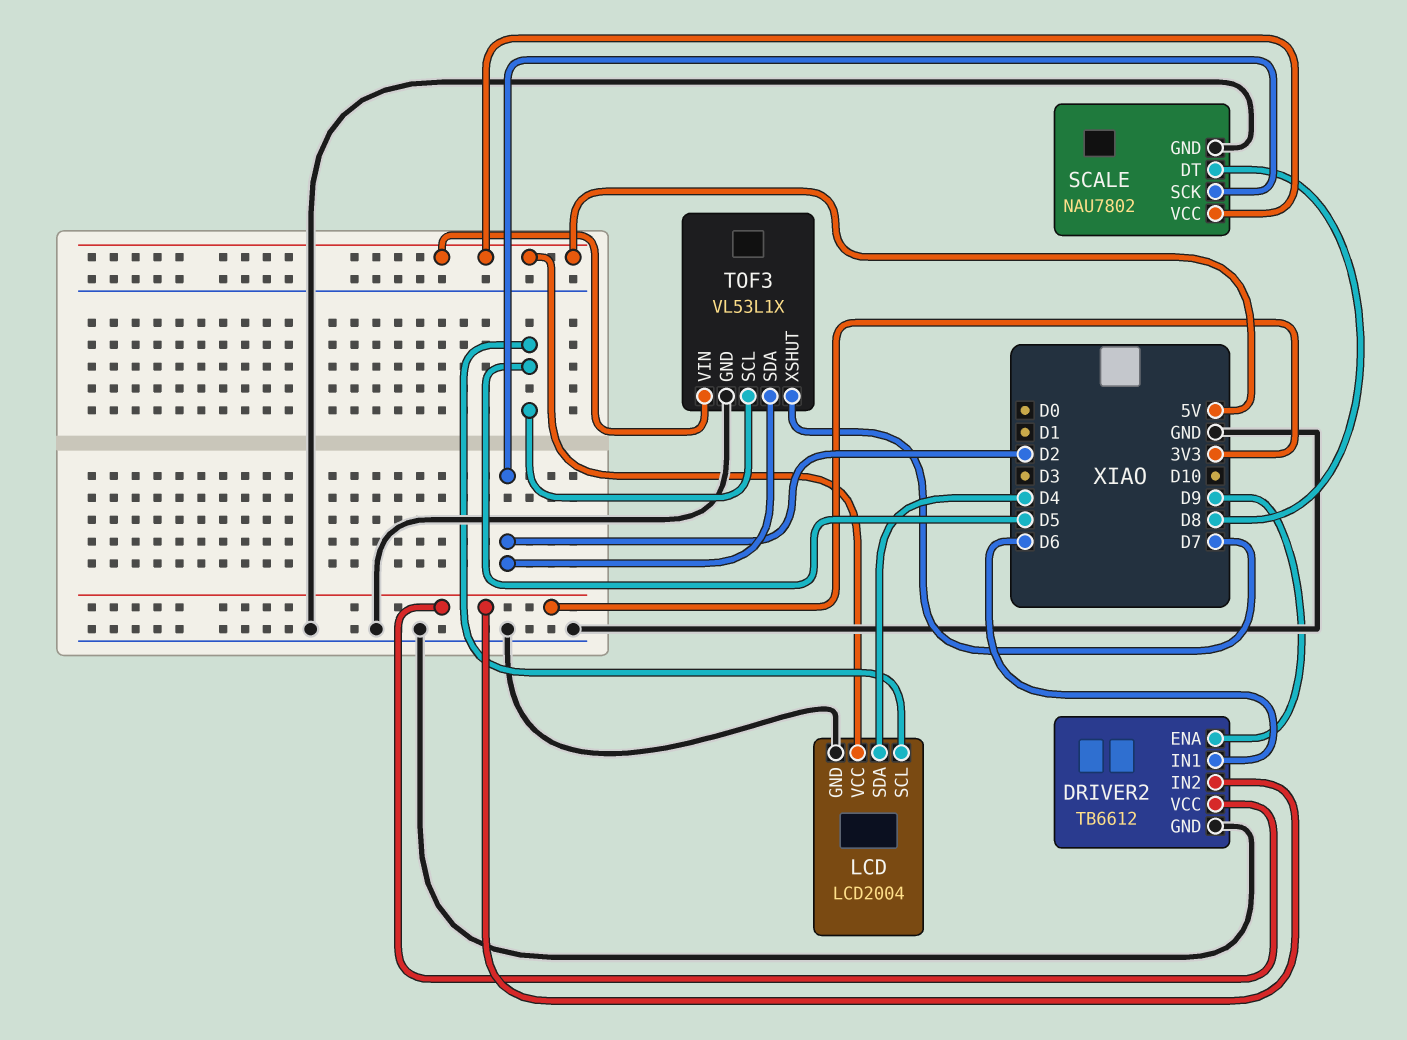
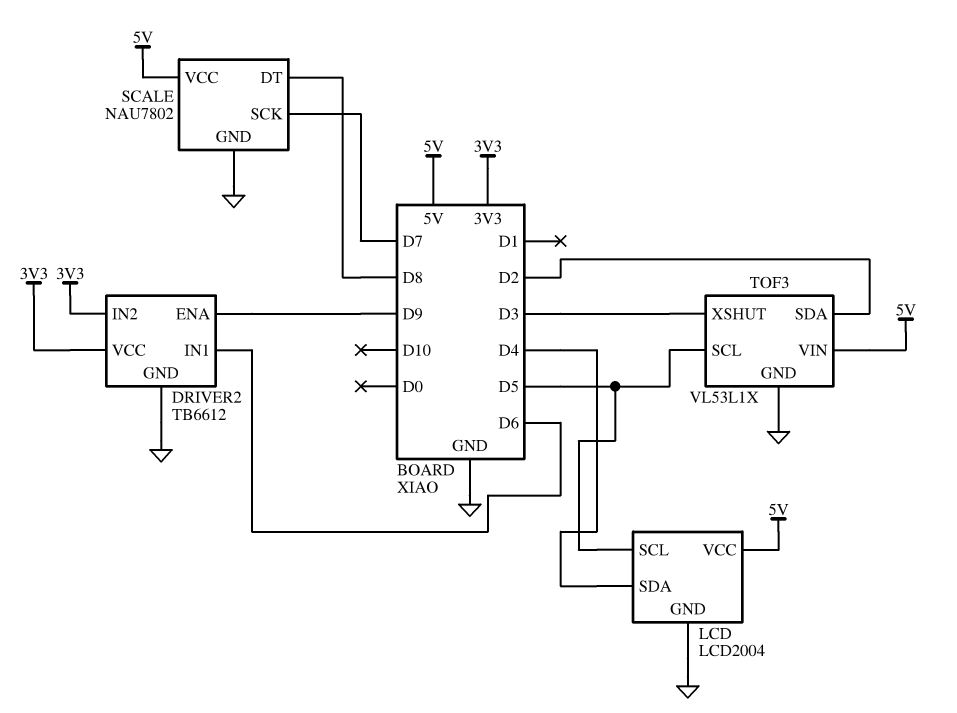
SCALE pin SCK: D2 -> D7
TOF3 pin XSHUT: D7 -> D3

